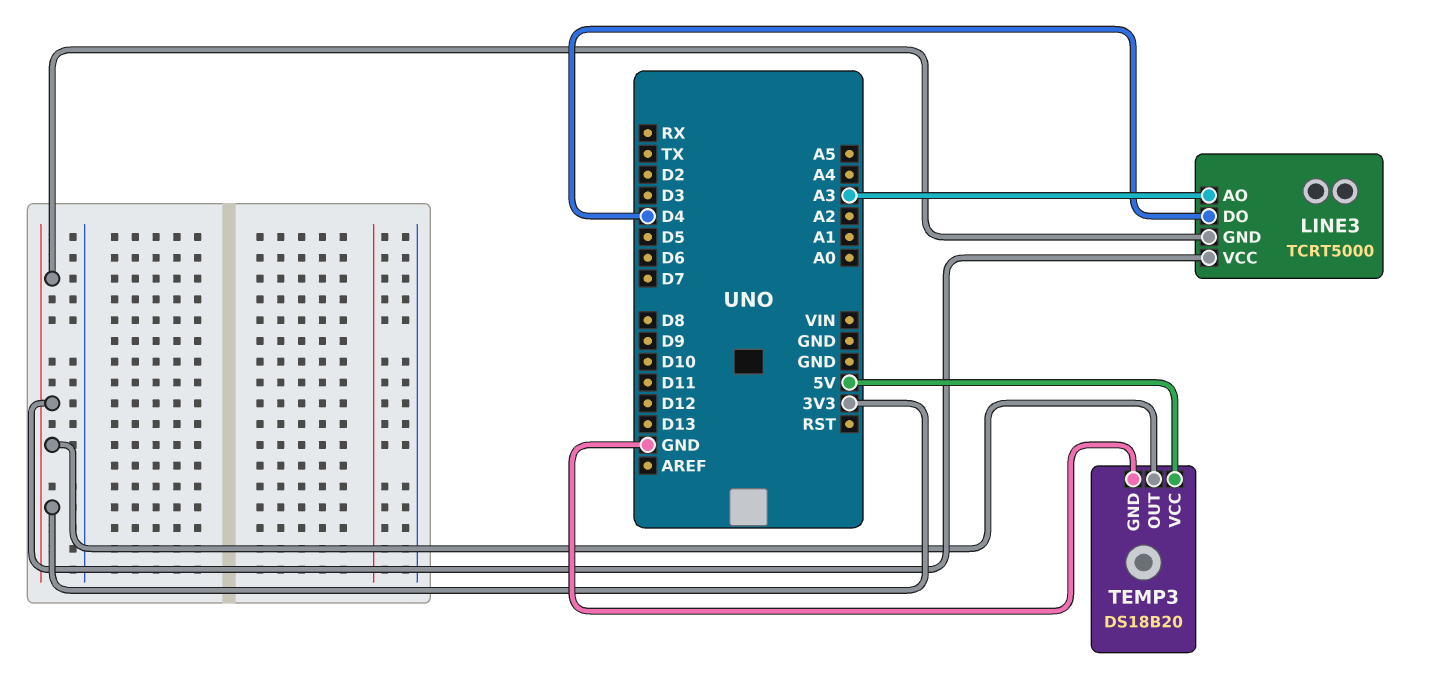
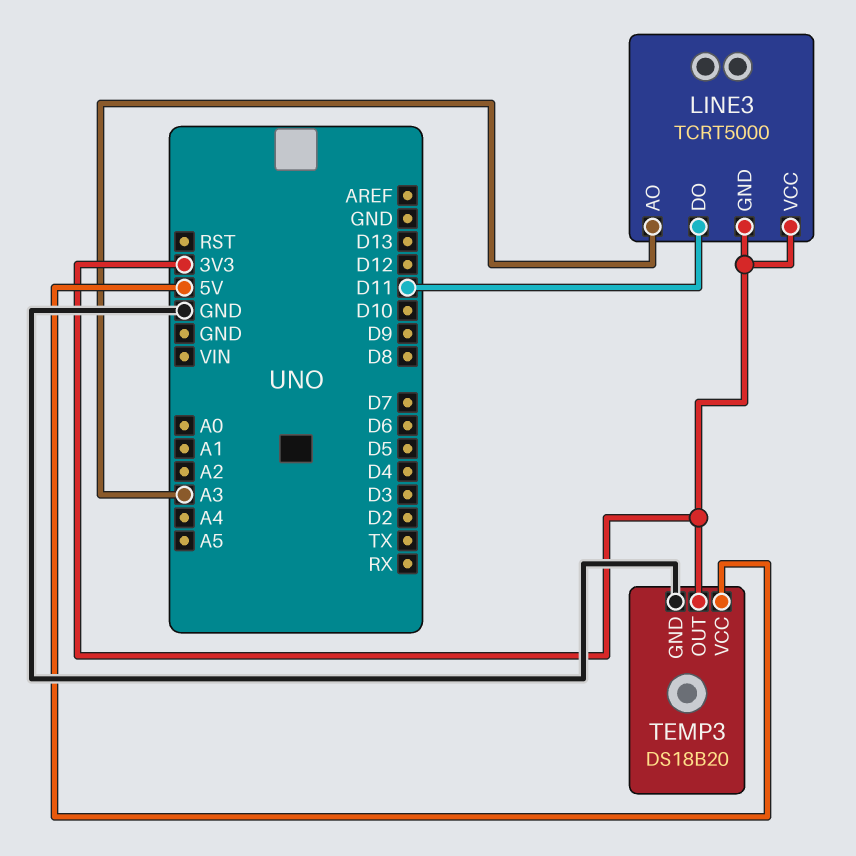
LINE3 pin DO: D4 -> D11

